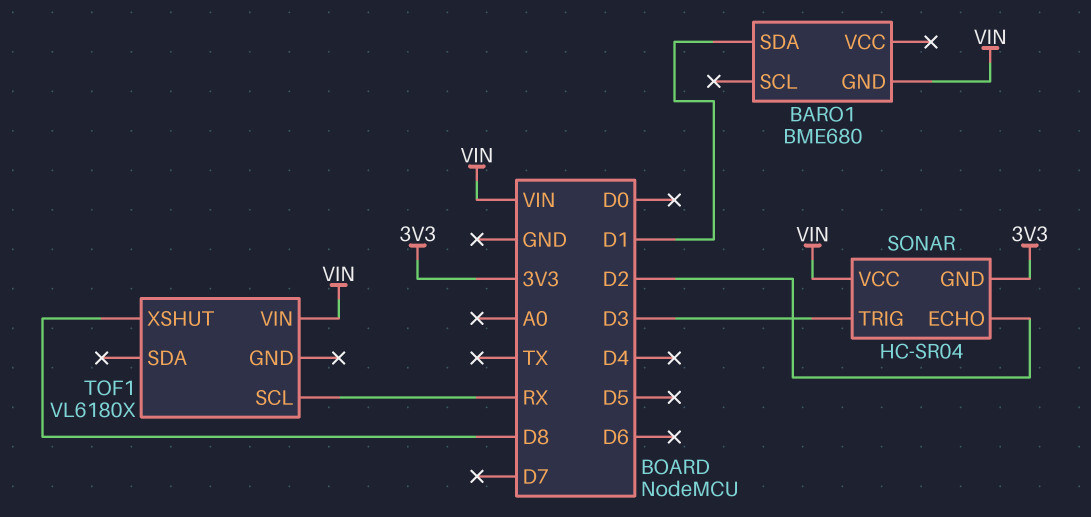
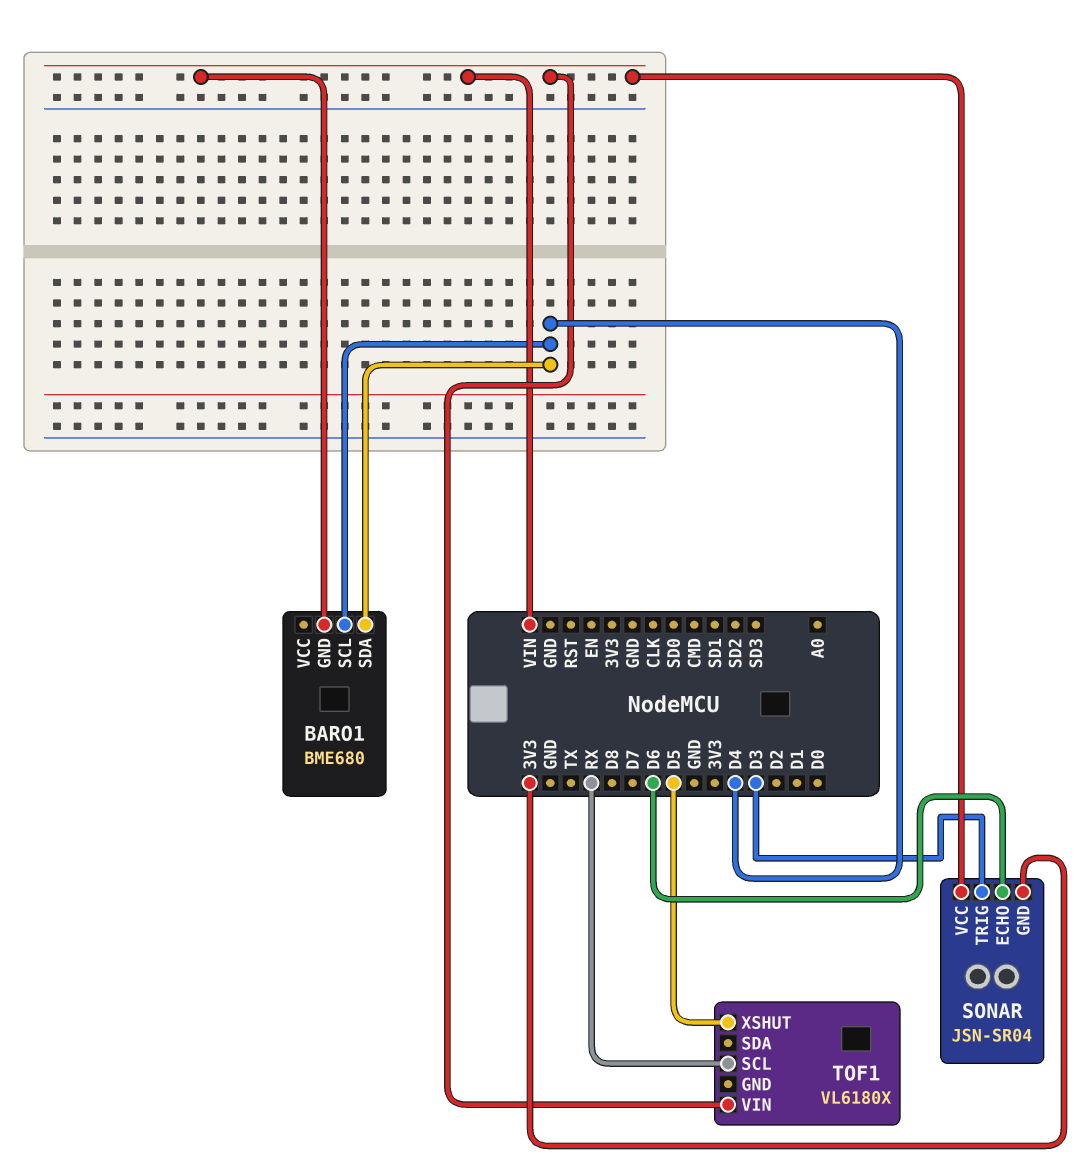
BARO1 pin SCL: none -> D4
BARO1 pin SDA: D1 -> D4
SONAR: HC-SR04 -> JSN-SR04
SONAR pin ECHO: D2 -> D6
TOF1 pin XSHUT: D8 -> D5

